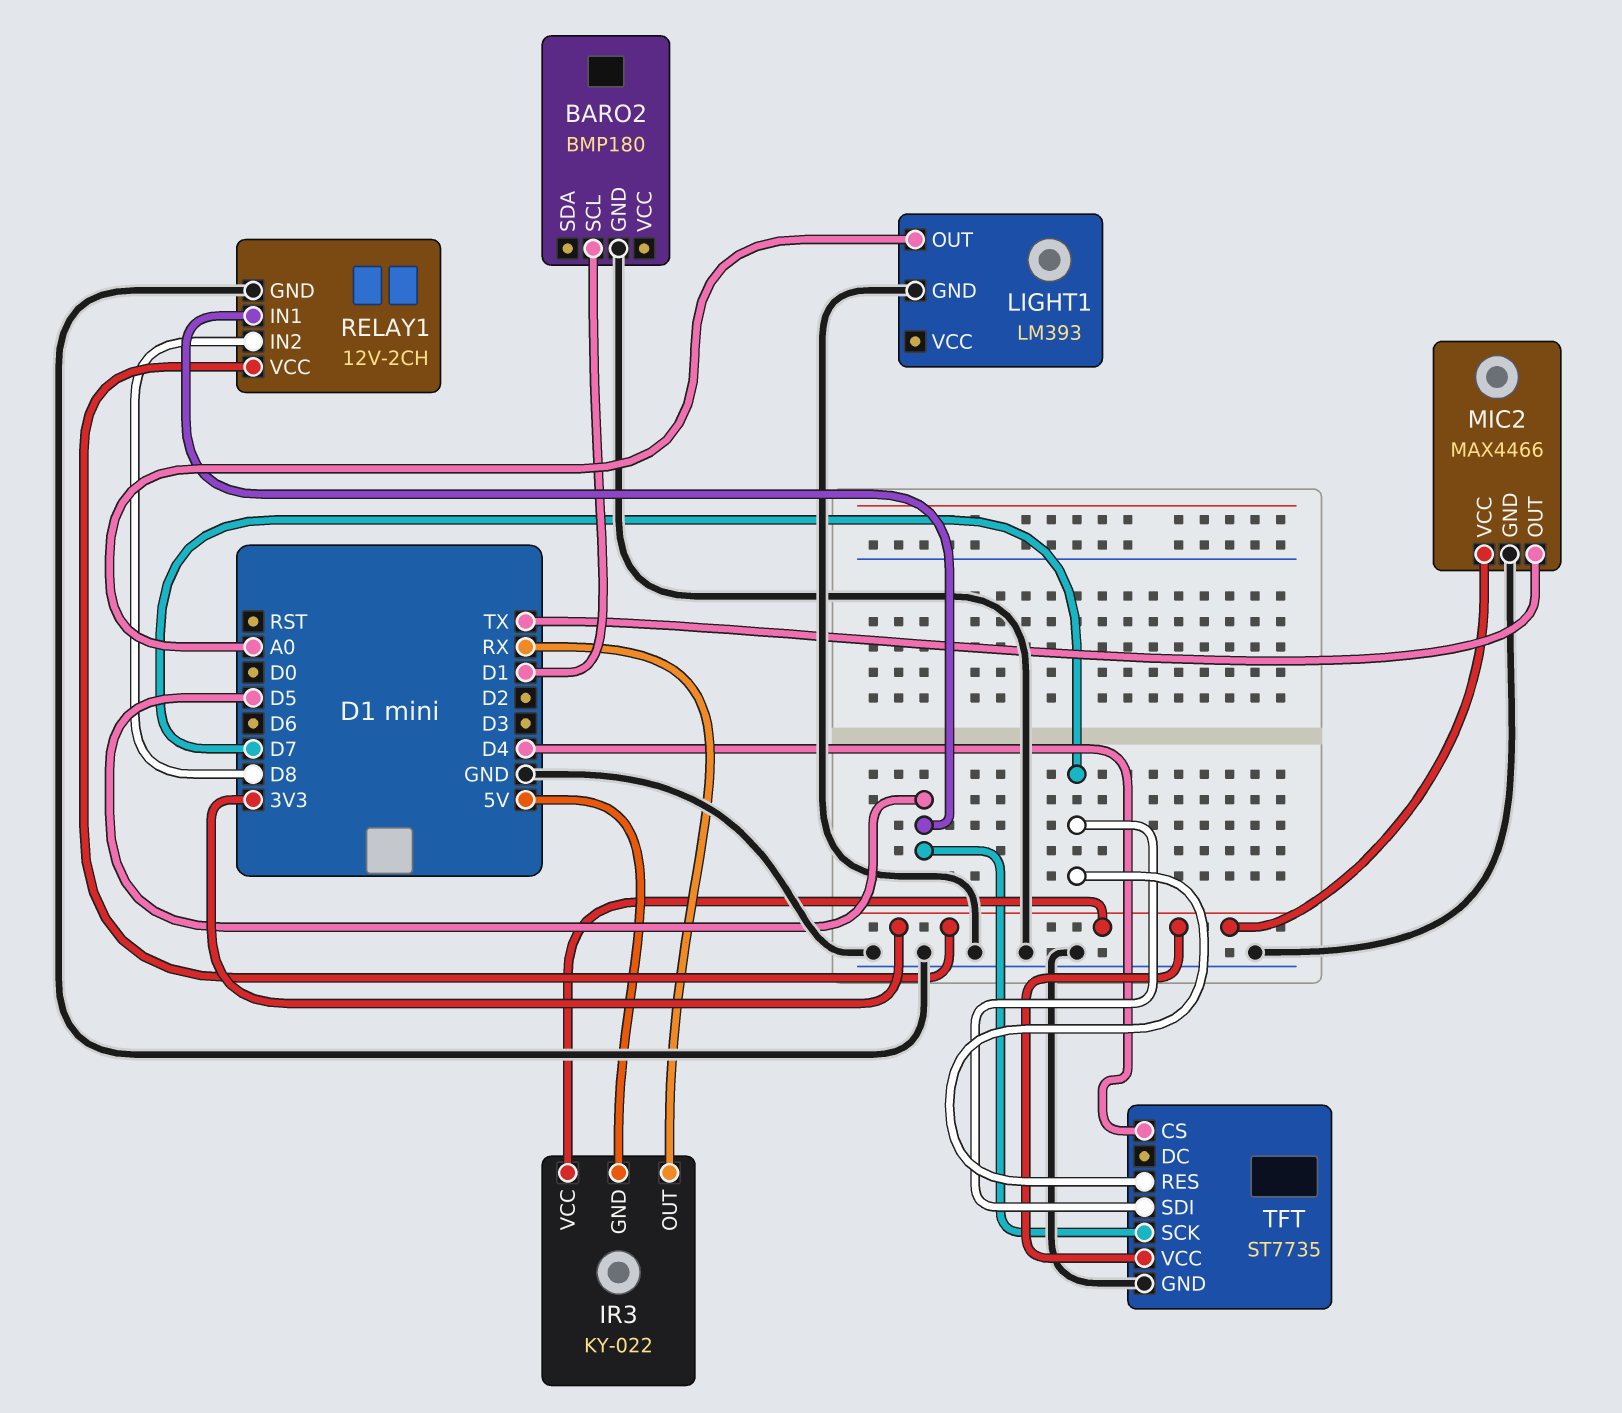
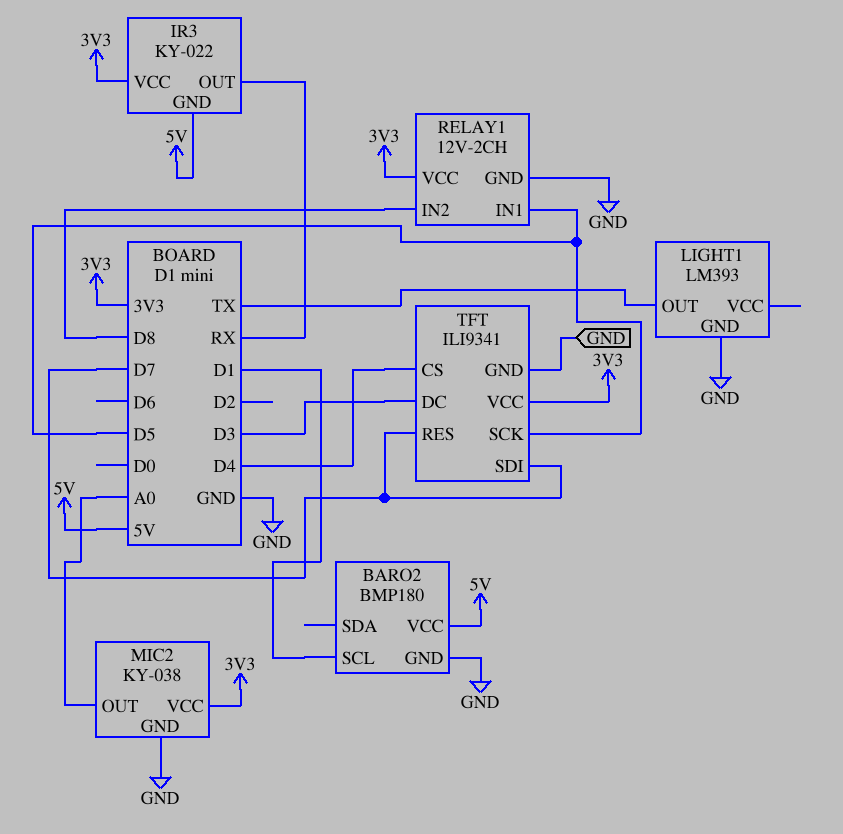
BARO2 pin VCC: none -> 5V
LIGHT1 pin OUT: A0 -> TX
MIC2: MAX4466 -> KY-038
MIC2 pin OUT: TX -> A0
TFT: ST7735 -> ILI9341
TFT pin DC: none -> D3

